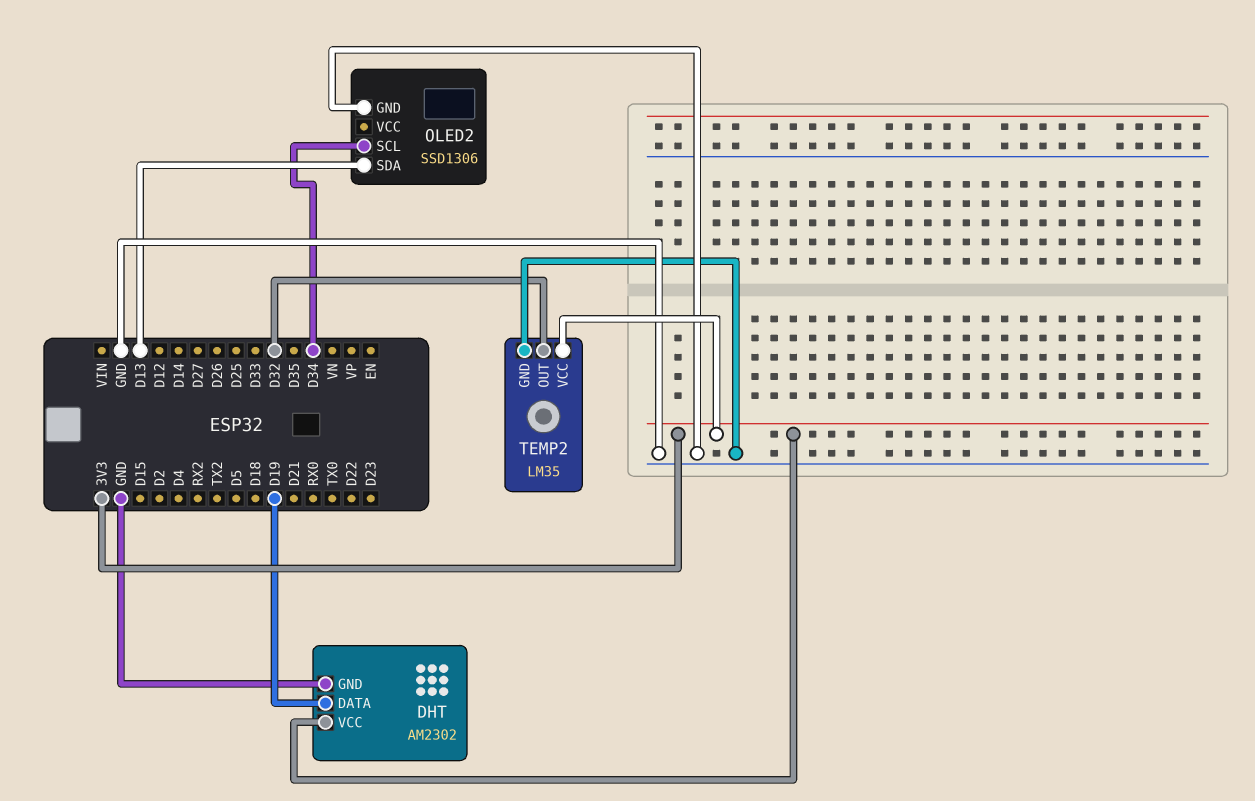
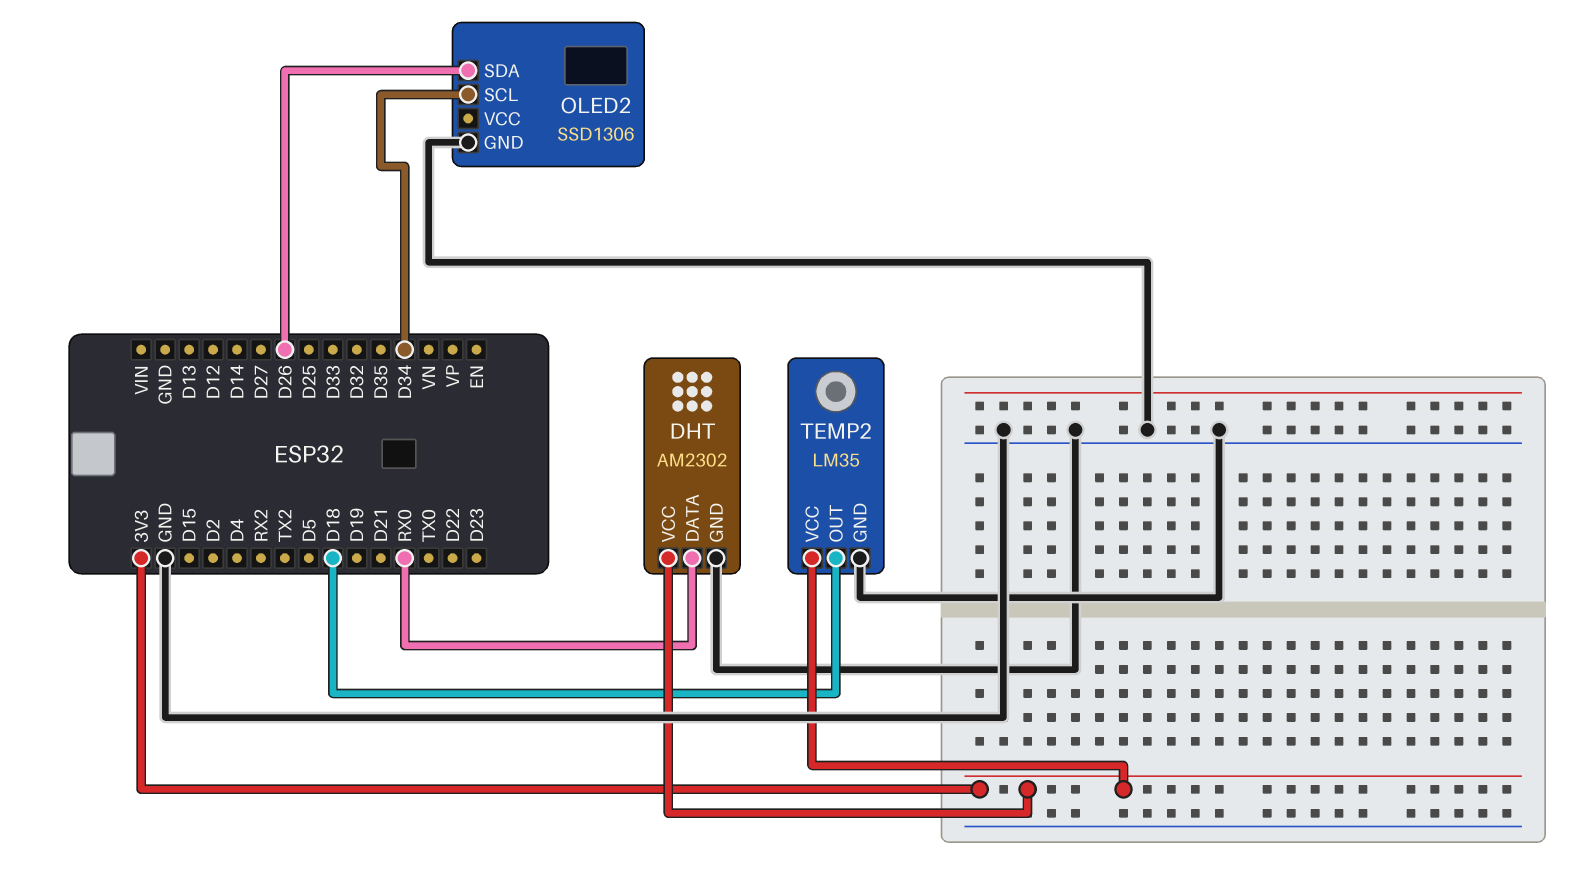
DHT pin DATA: D19 -> RX0
OLED2 pin SDA: D13 -> D26
TEMP2 pin OUT: D32 -> D18

